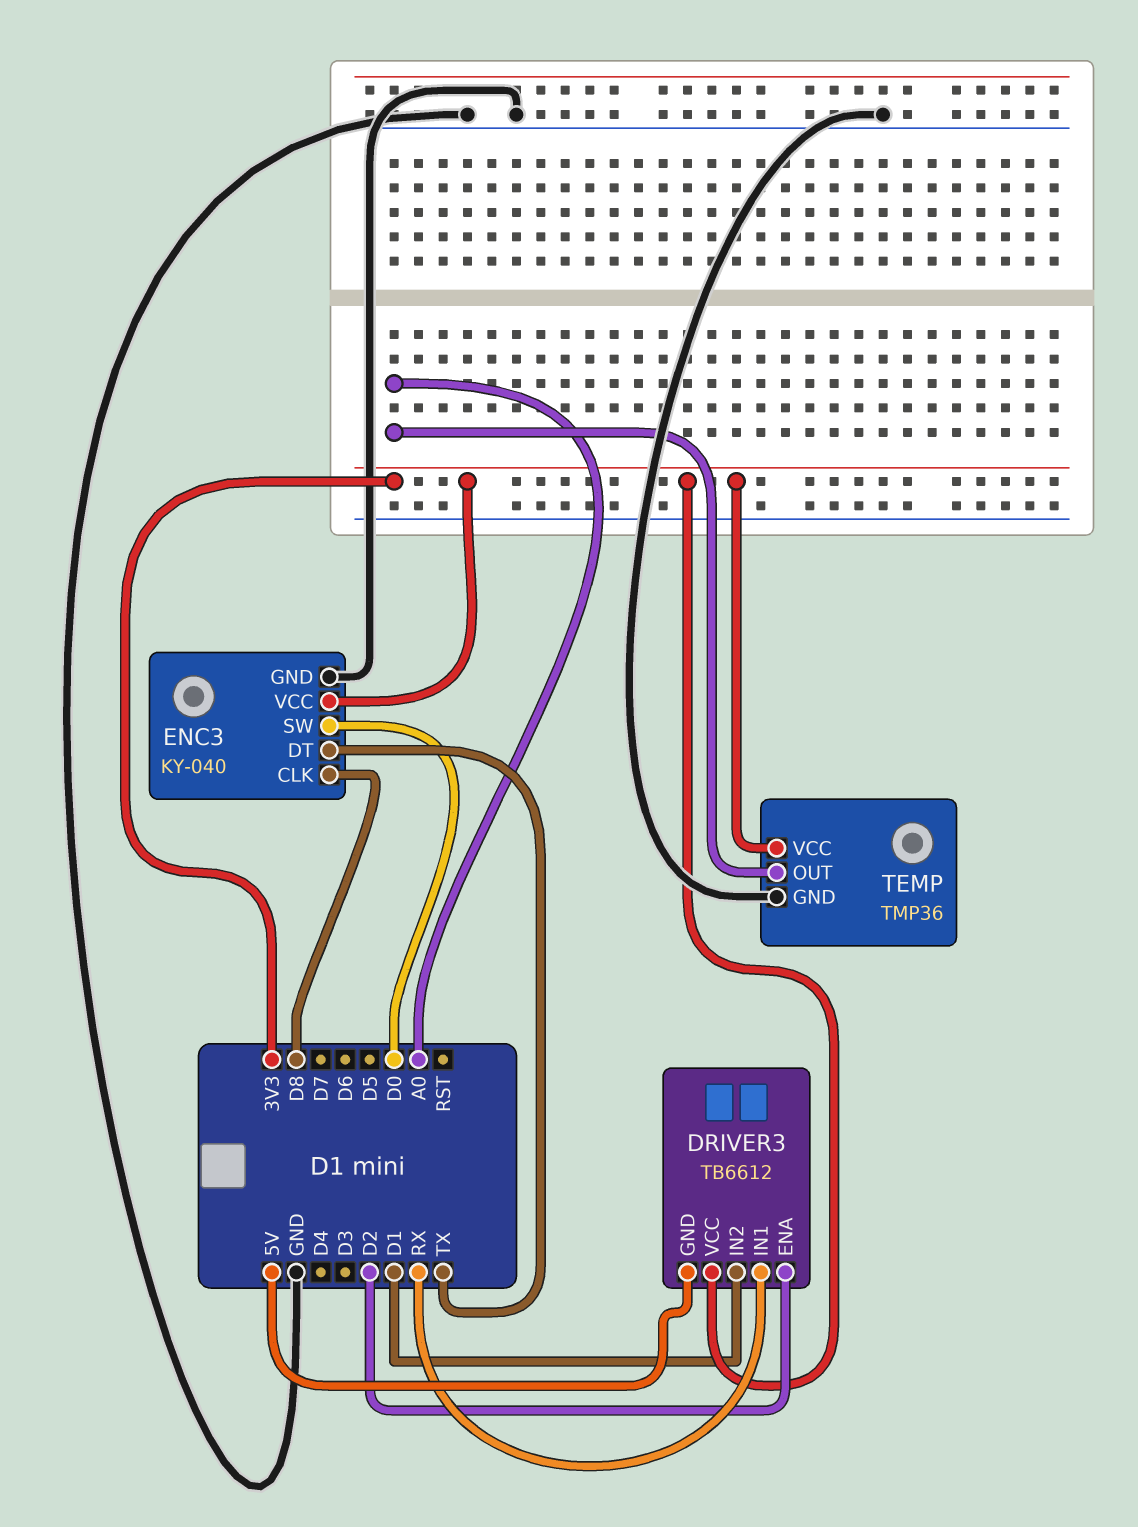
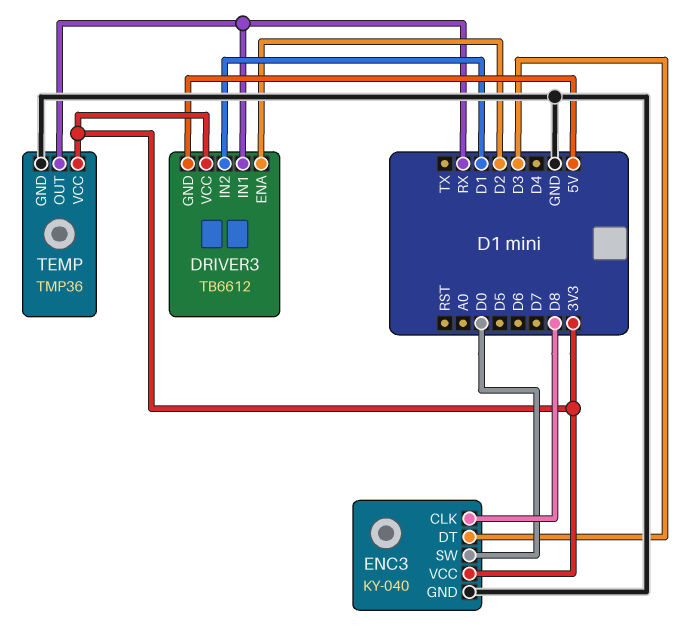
ENC3 pin DT: TX -> D3
TEMP pin OUT: A0 -> RX

